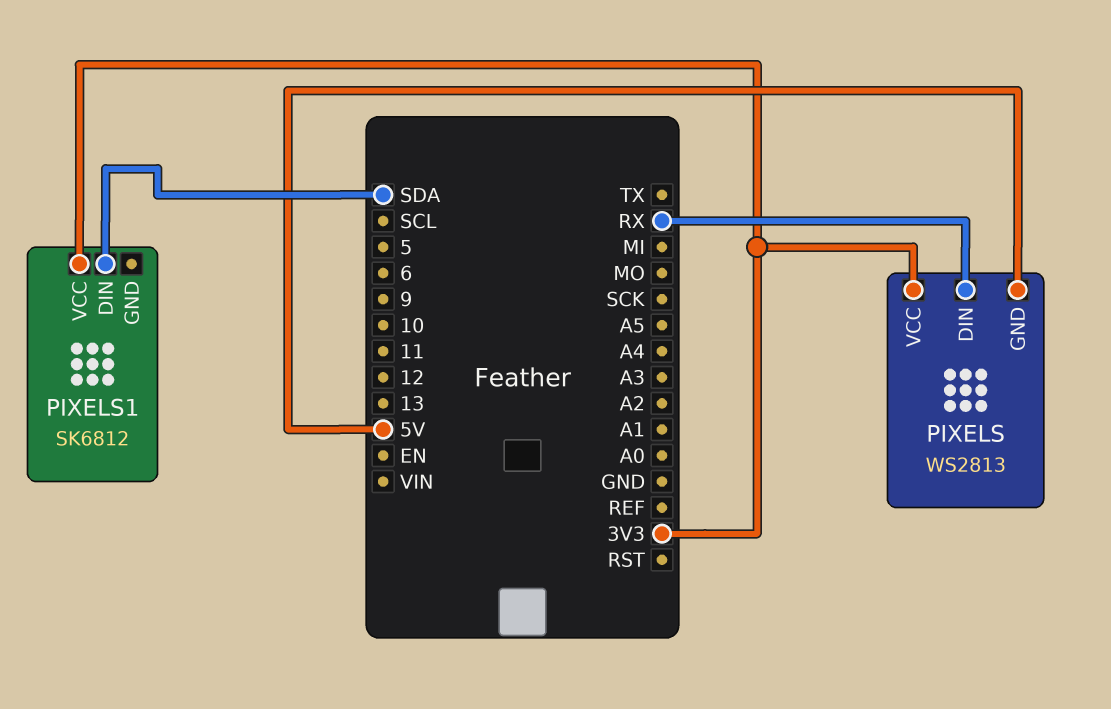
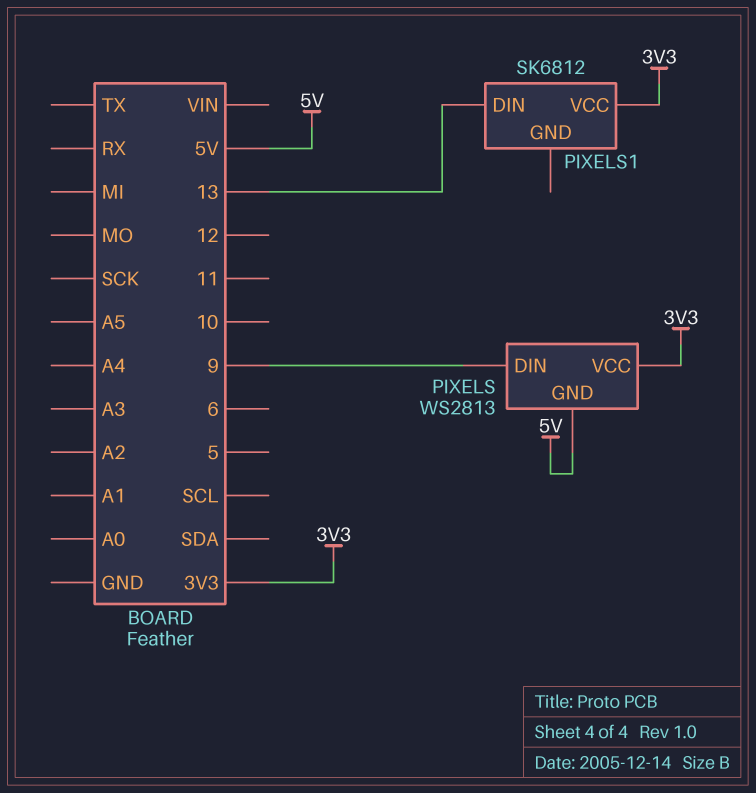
PIXELS pin DIN: RX -> 9
PIXELS1 pin DIN: SDA -> 13

